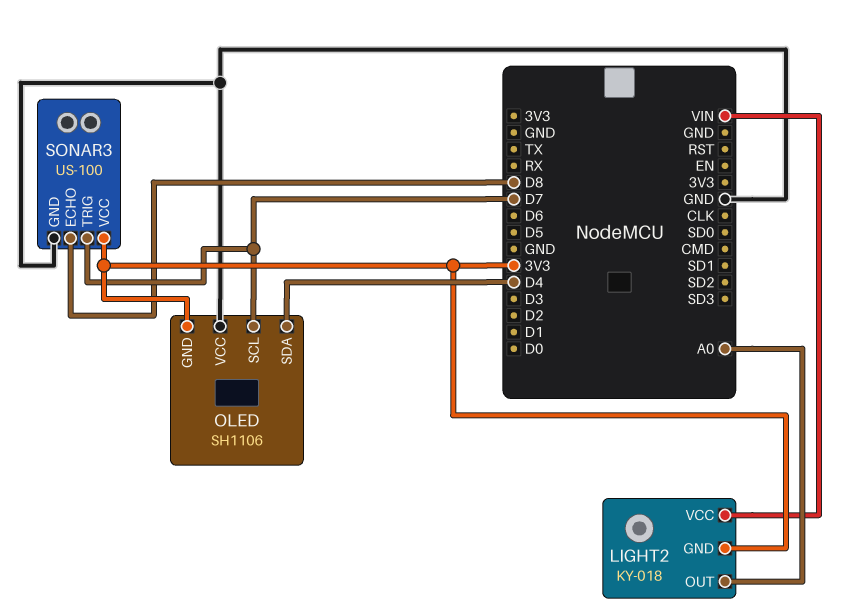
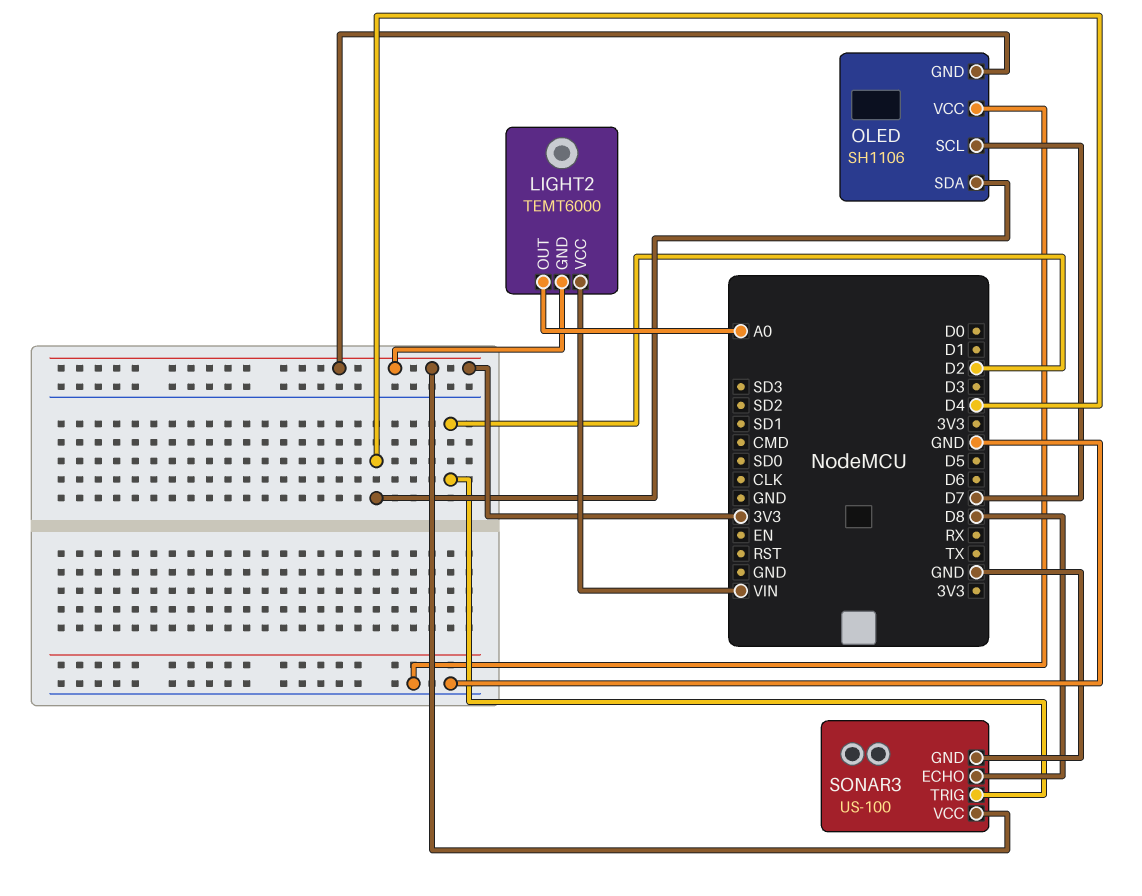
LIGHT2: KY-018 -> TEMT6000
SONAR3 pin TRIG: D7 -> D2

